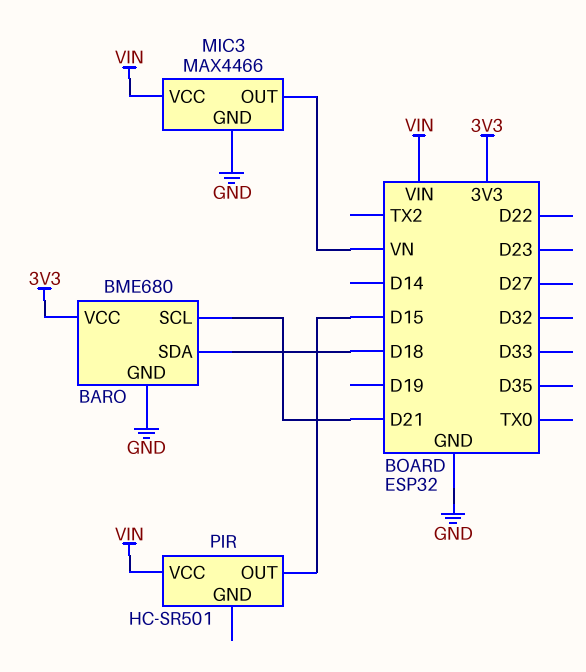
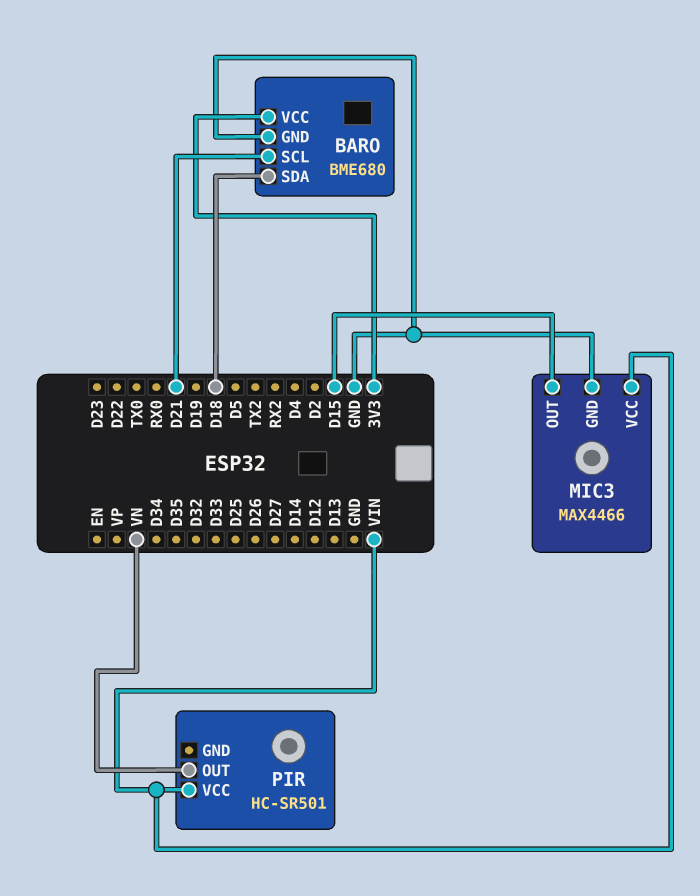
MIC3 pin OUT: VN -> D15
PIR pin OUT: D15 -> VN

